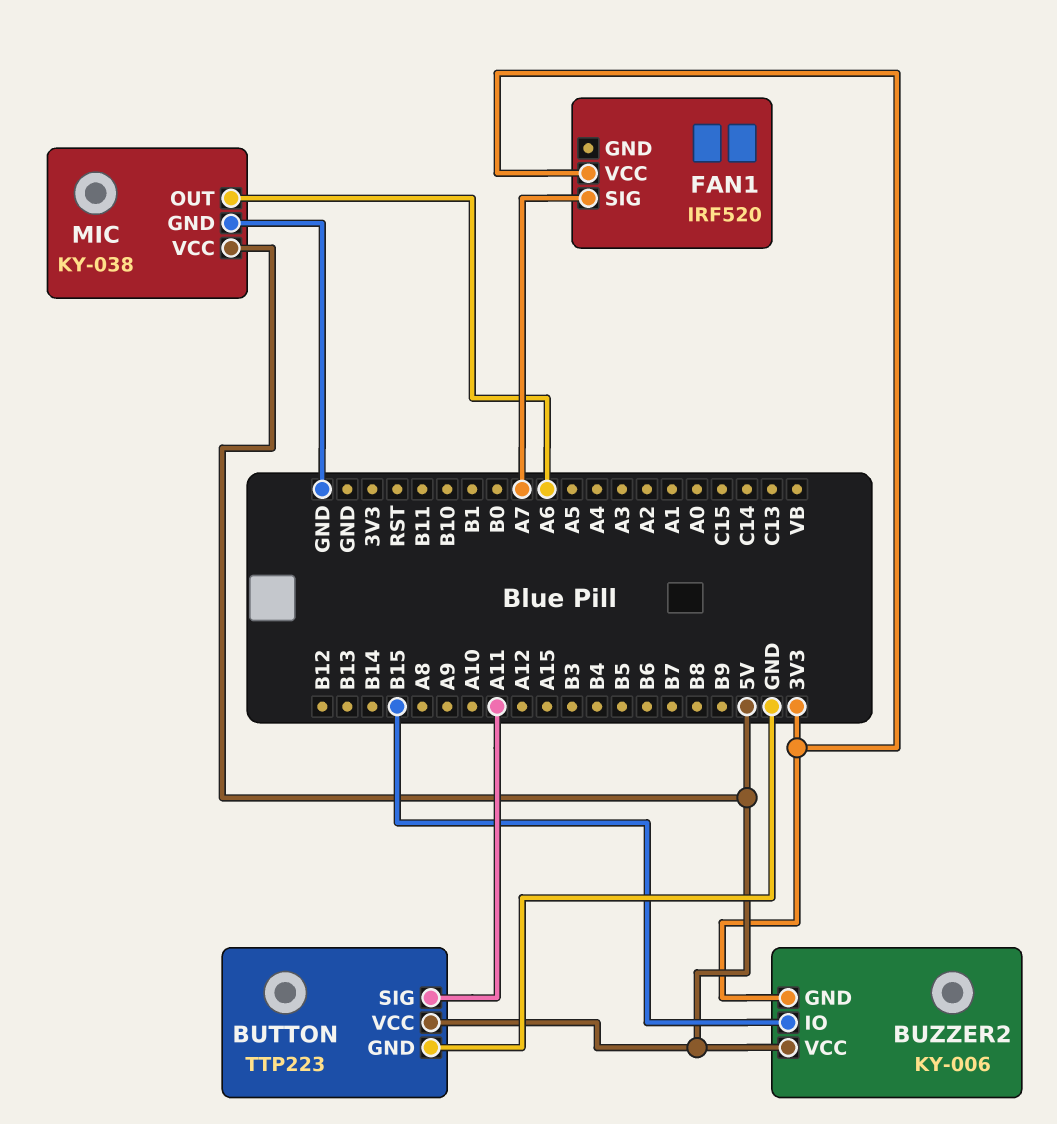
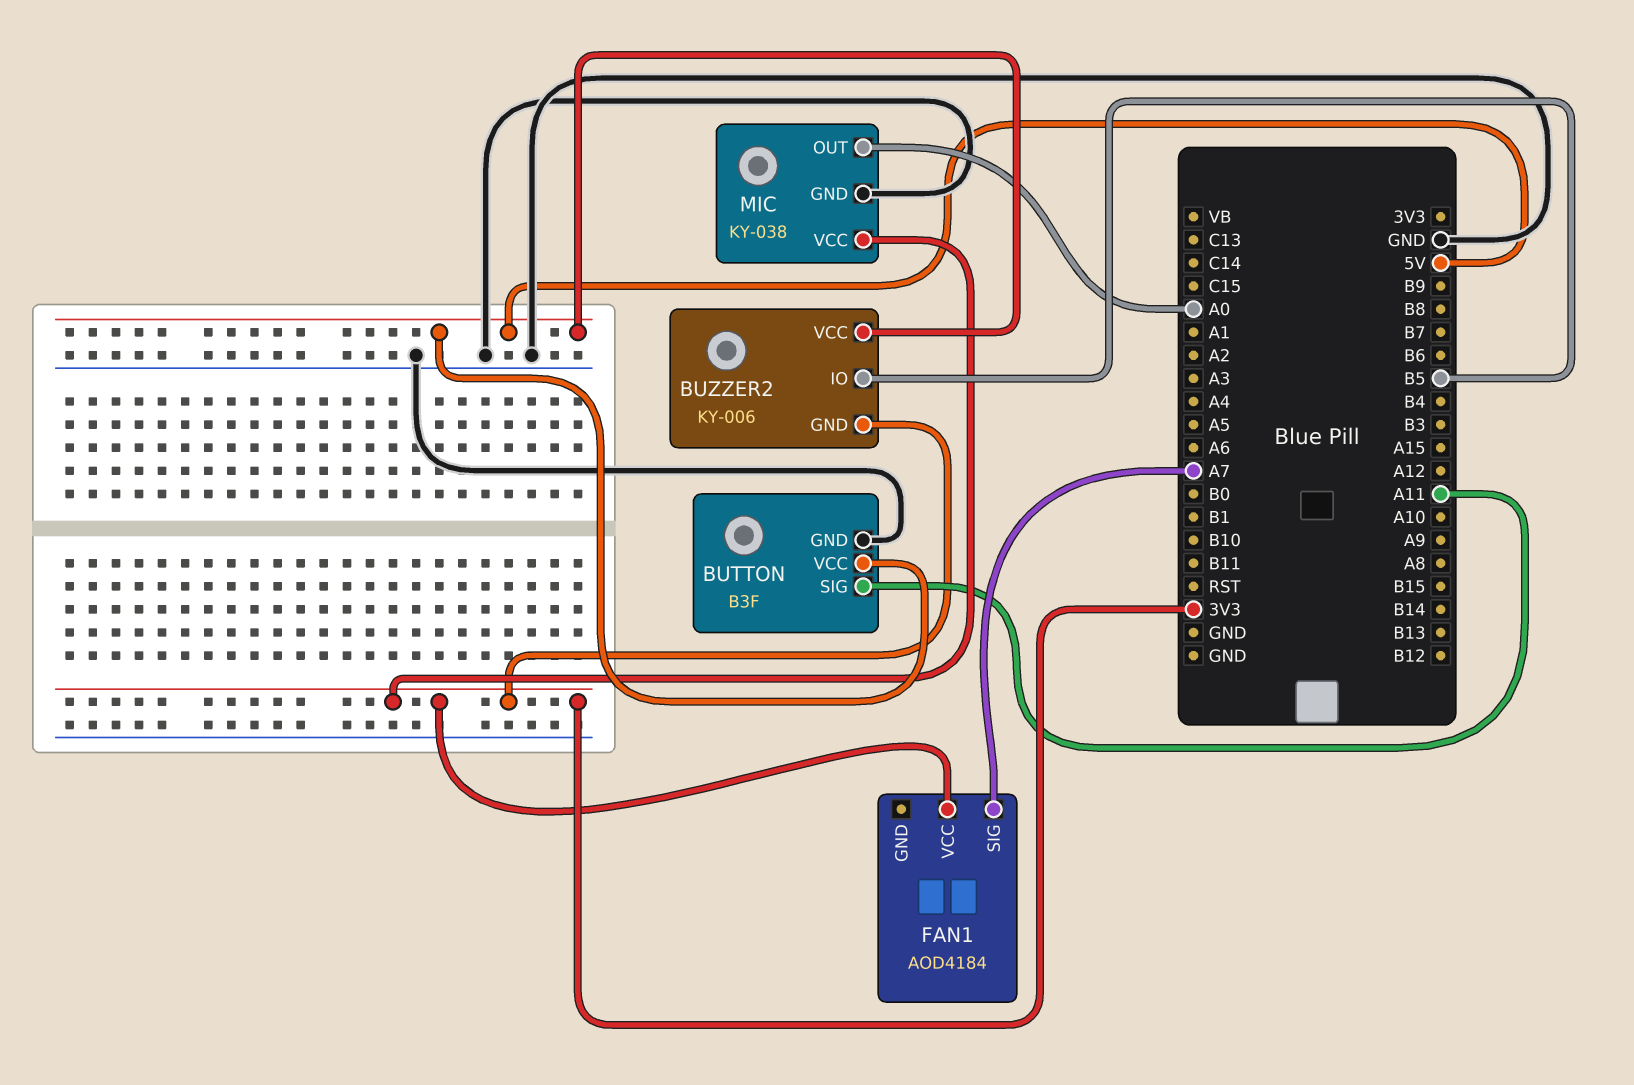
BUTTON: TTP223 -> B3F
BUZZER2 pin IO: B15 -> B5
FAN1: IRF520 -> AOD4184
MIC pin OUT: A6 -> A0
MIC pin VCC: 5V -> 3V3

